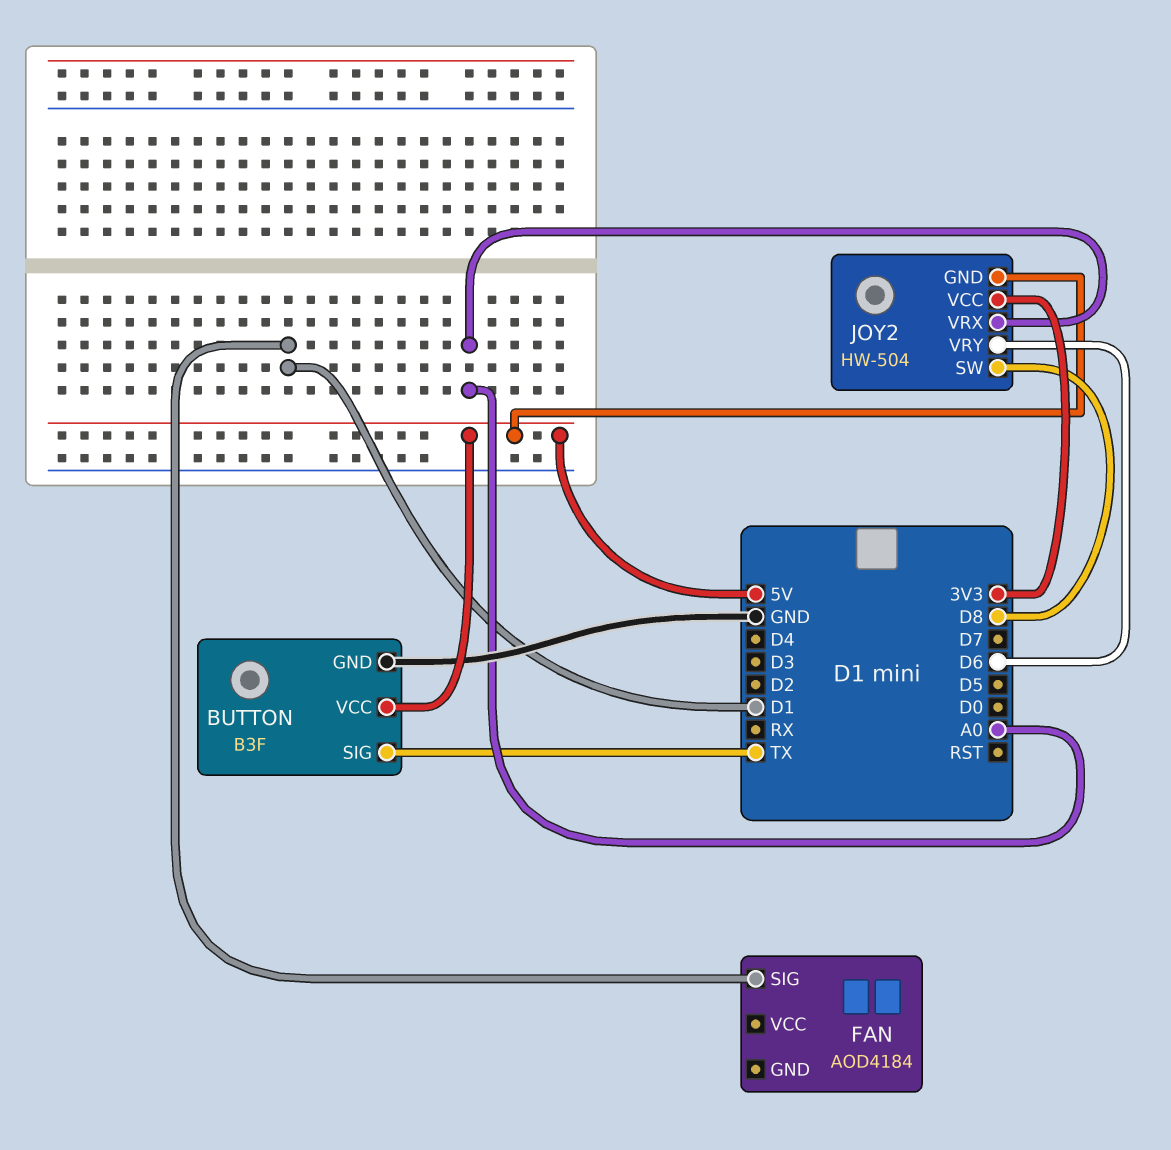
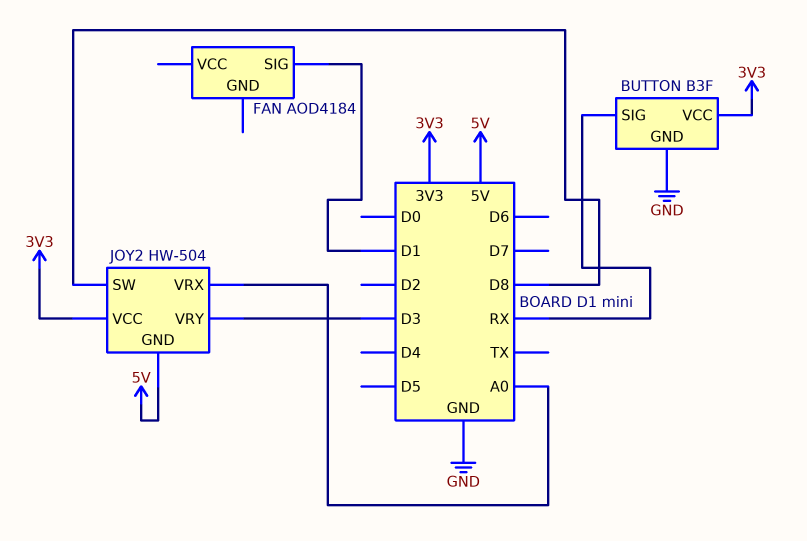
BUTTON pin SIG: TX -> RX
BUTTON pin VCC: 5V -> 3V3
JOY2 pin VRY: D6 -> D3

